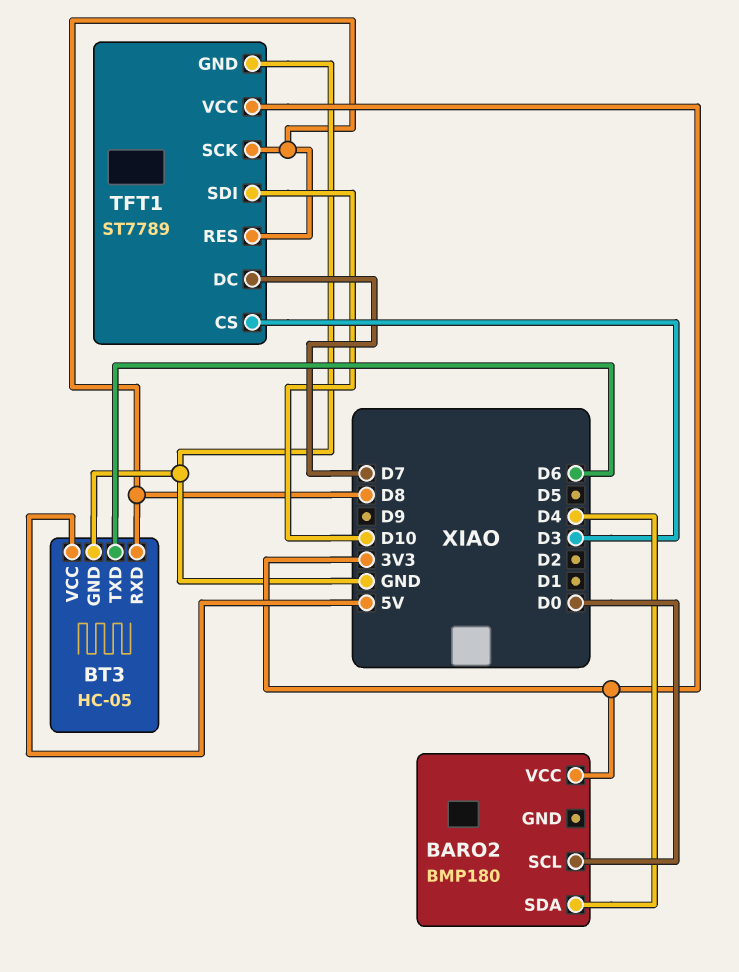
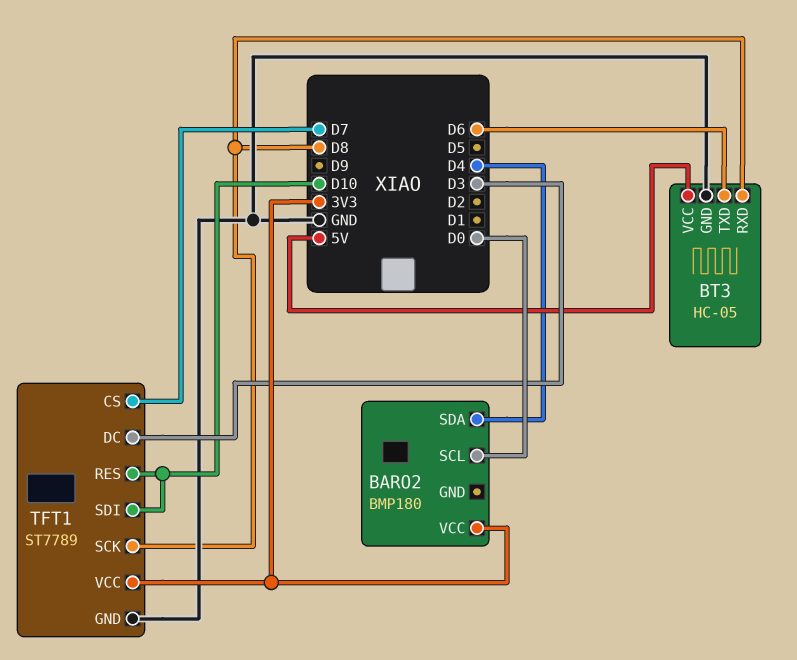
TFT1 pin CS: D3 -> D7
TFT1 pin DC: D7 -> D3
TFT1 pin RES: D8 -> D10

